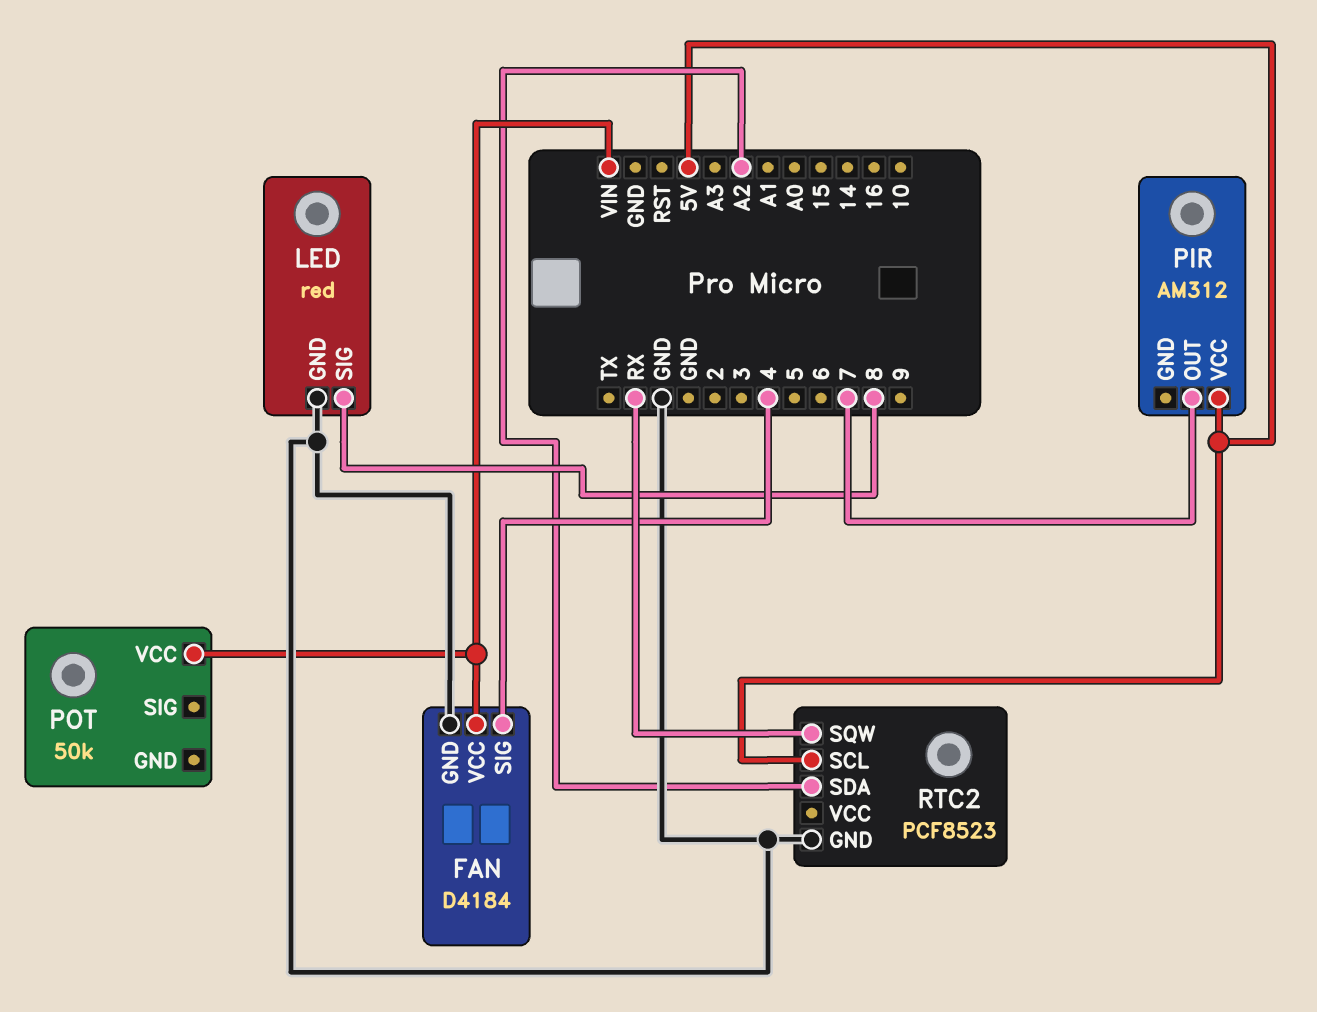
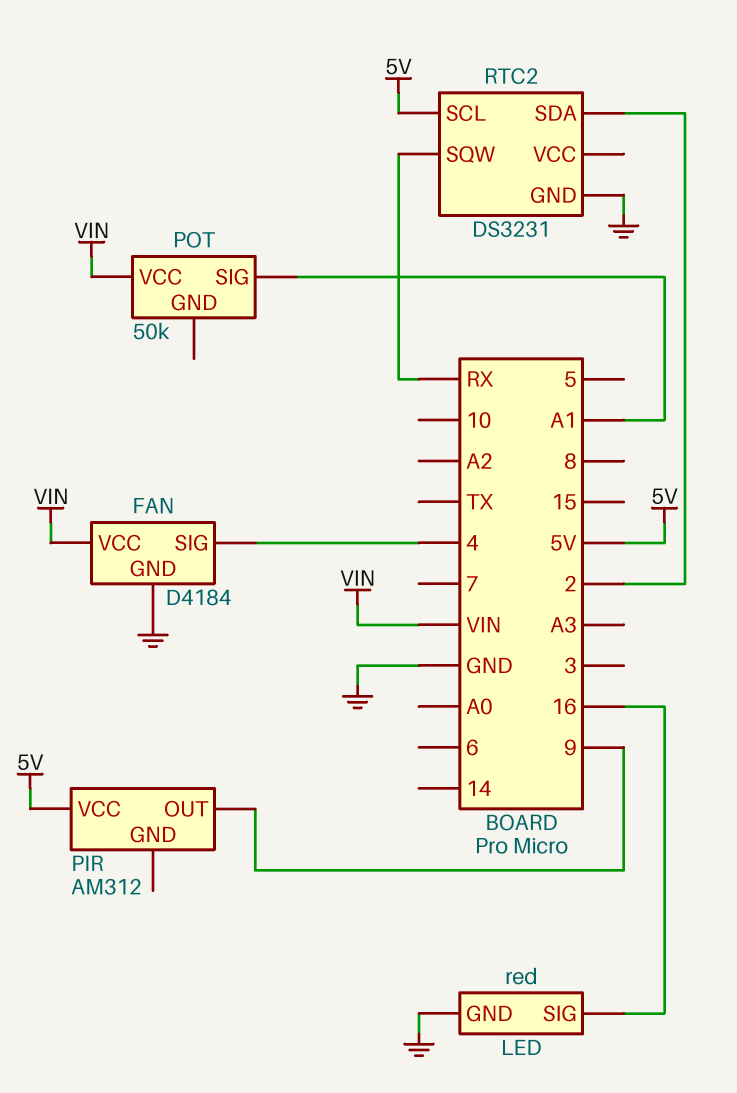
LED pin SIG: 8 -> 16
PIR pin OUT: 7 -> 9
POT pin SIG: none -> A1
RTC2: PCF8523 -> DS3231
RTC2 pin SDA: A2 -> 2

